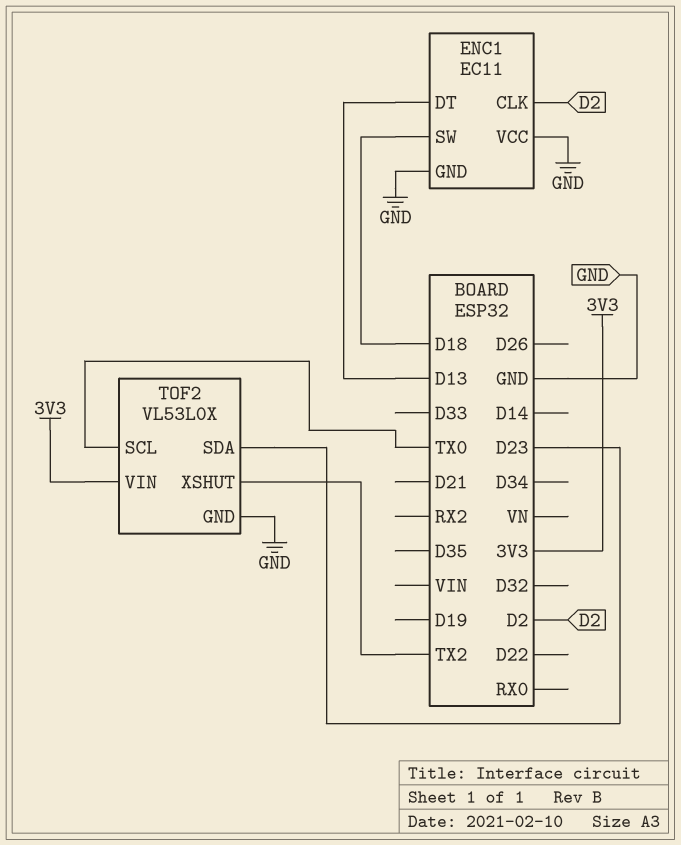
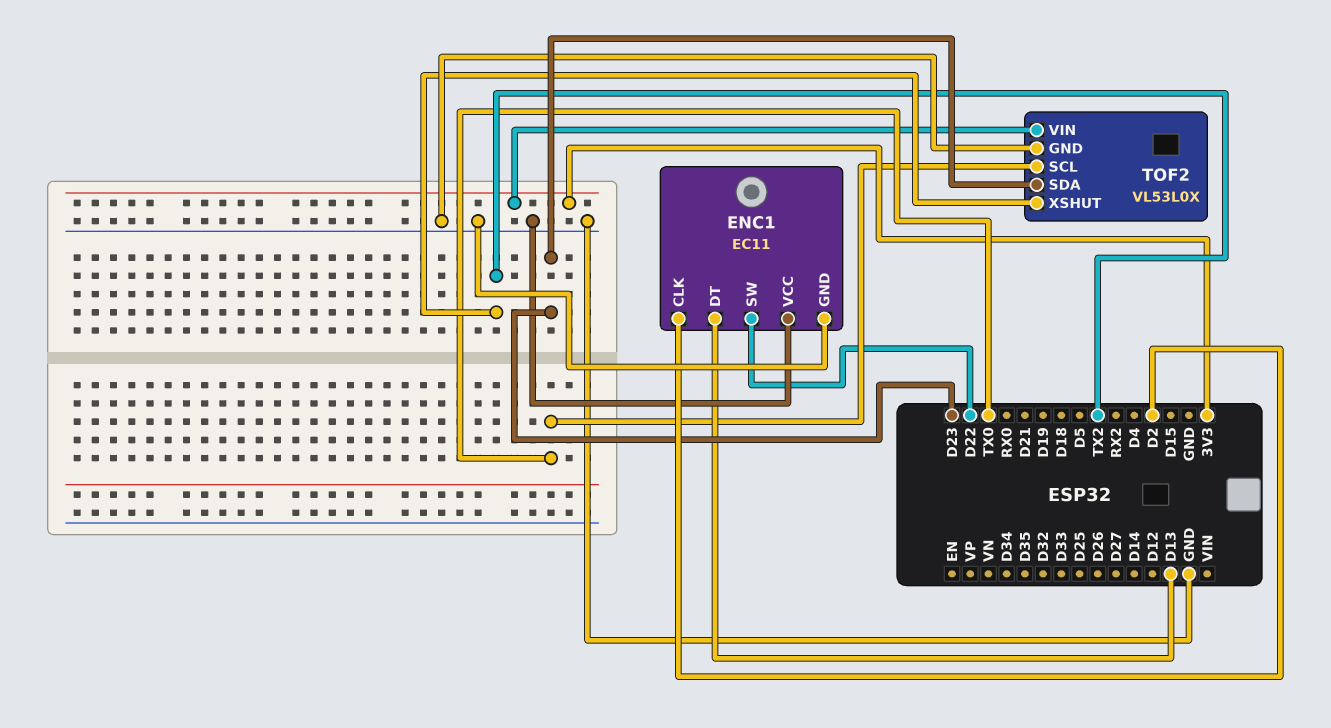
ENC1 pin SW: D18 -> D22

